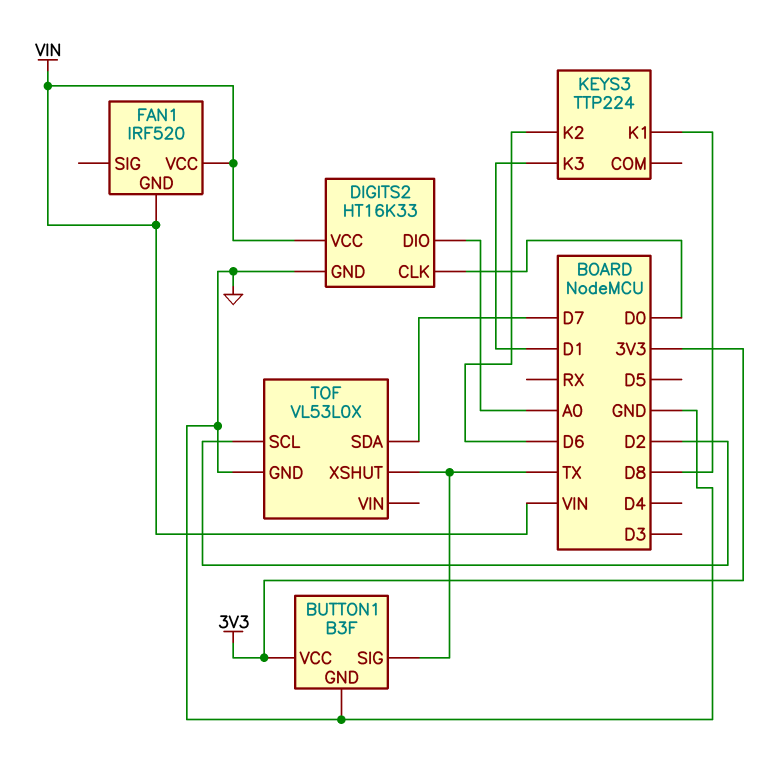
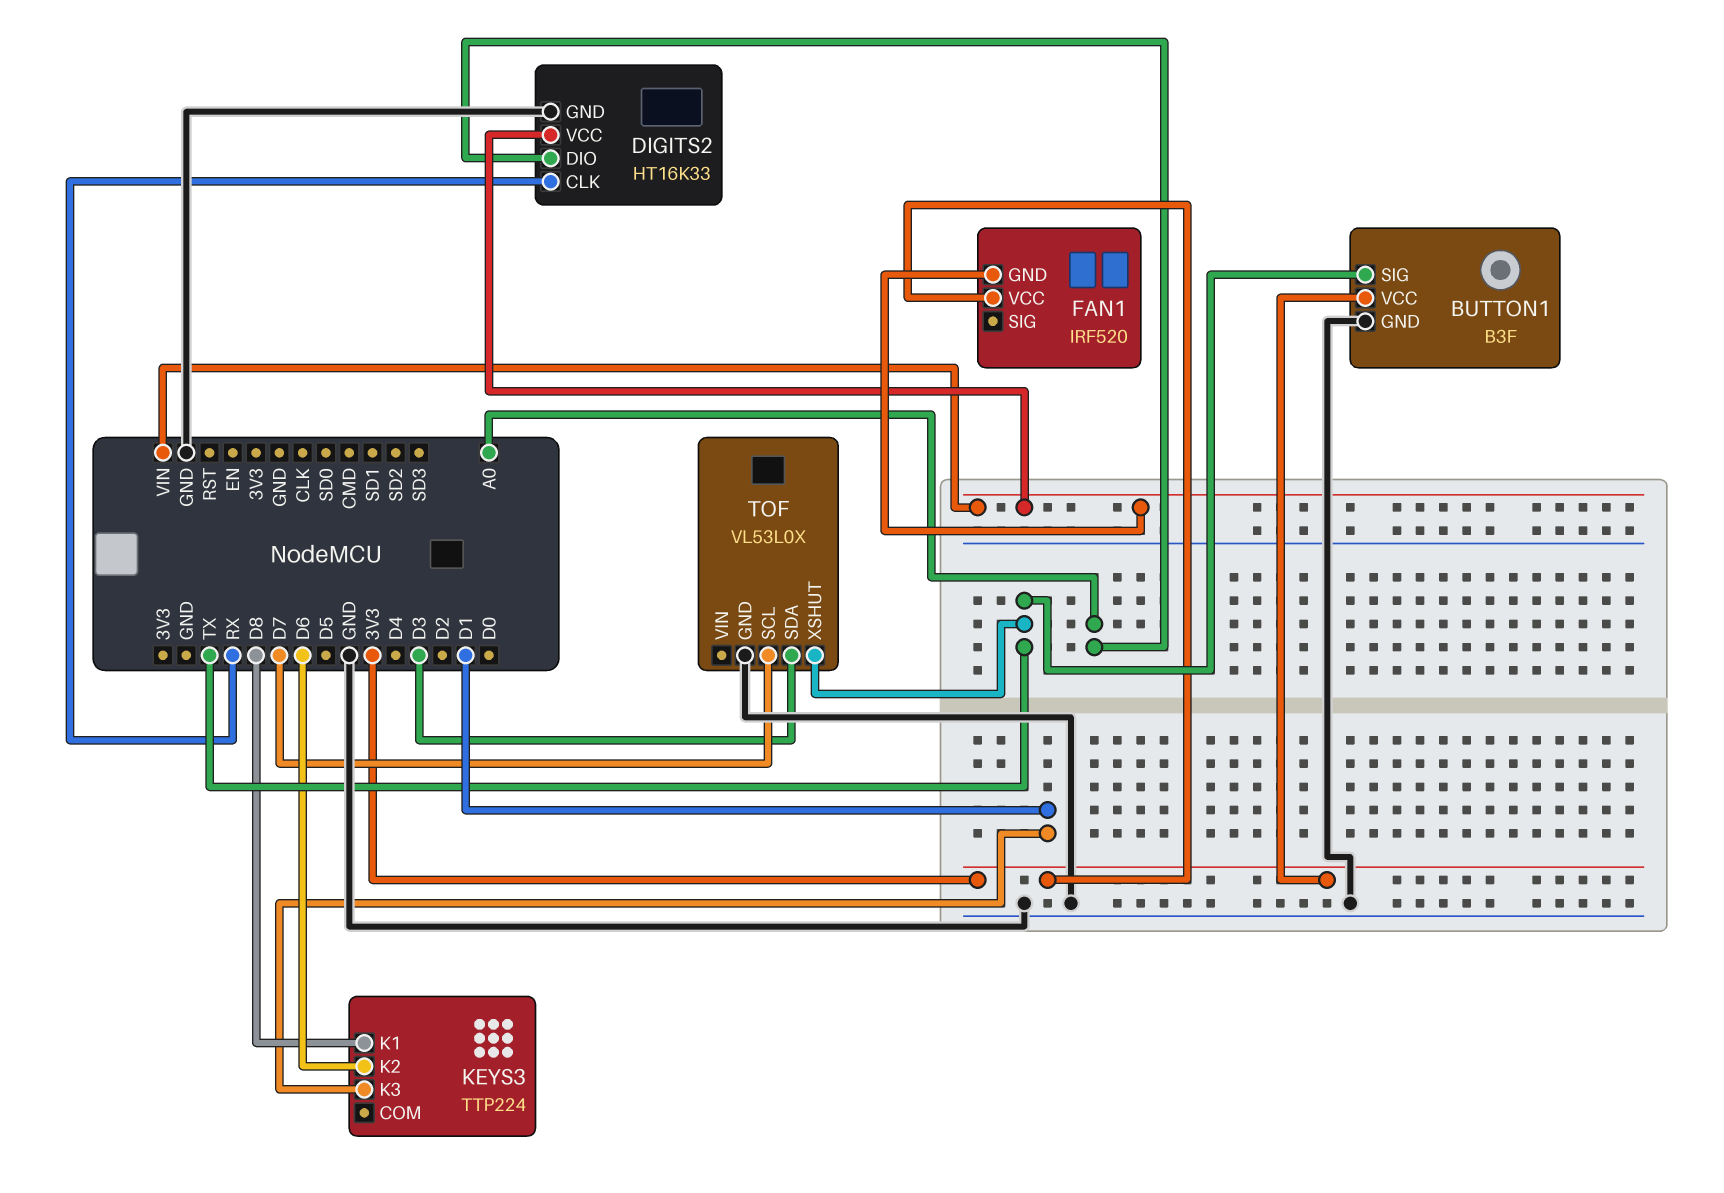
DIGITS2 pin CLK: D0 -> RX
FAN1 pin VCC: VIN -> 3V3
TOF pin SCL: D2 -> D7
TOF pin SDA: D7 -> D3

